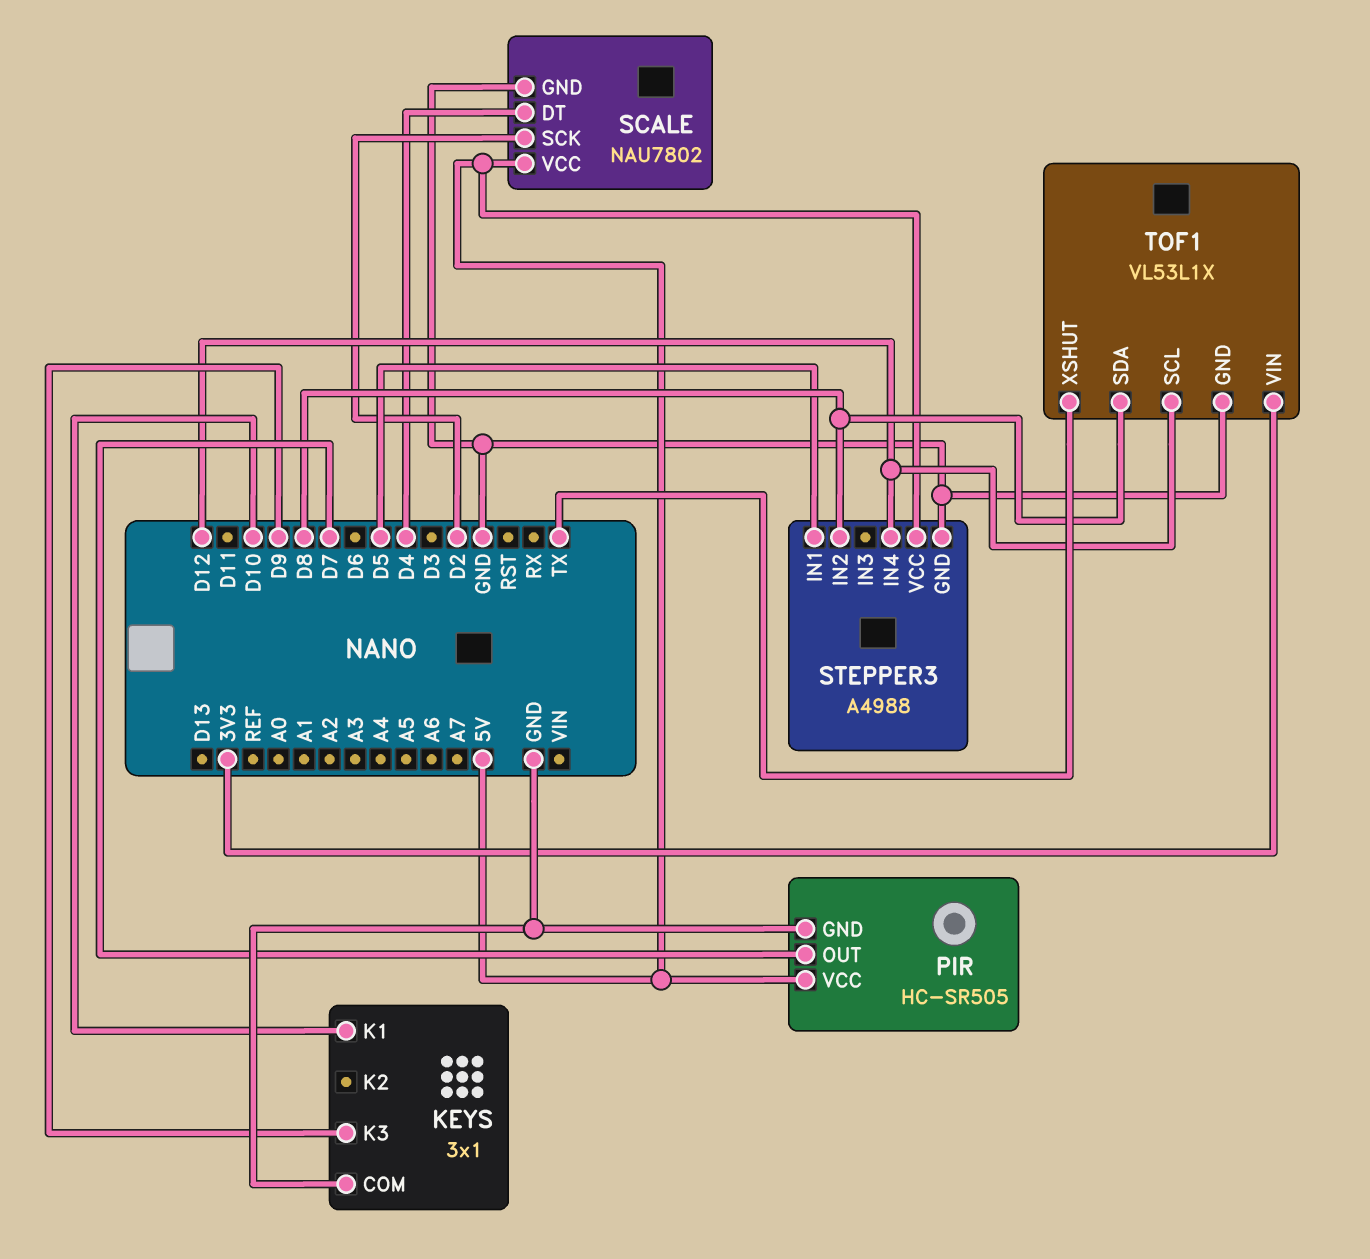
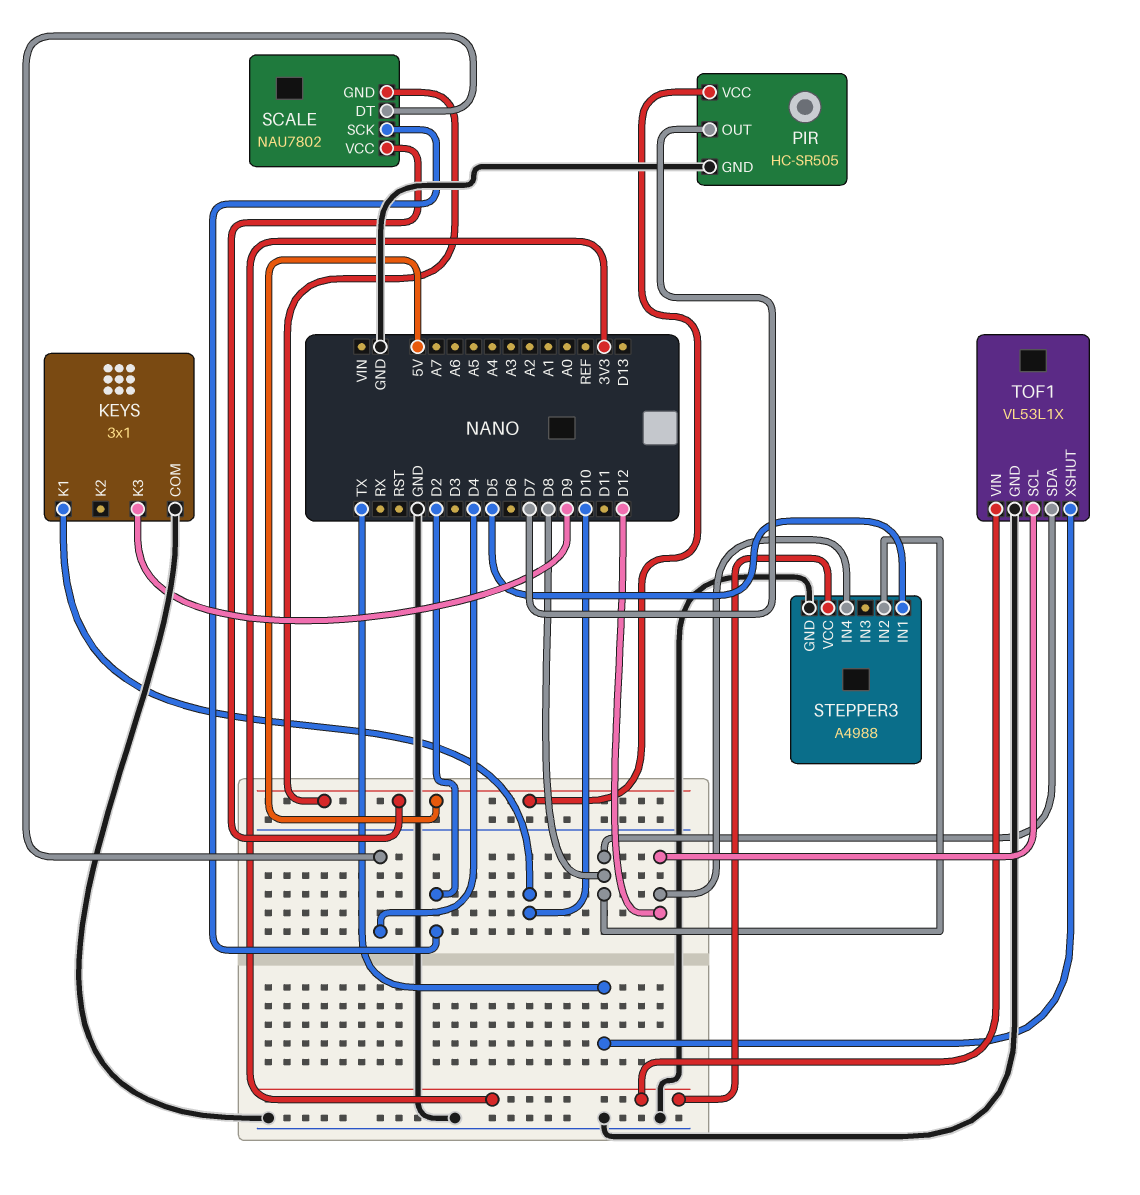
SCALE pin GND: GND -> 5V
STEPPER3 pin VCC: 5V -> 3V3

